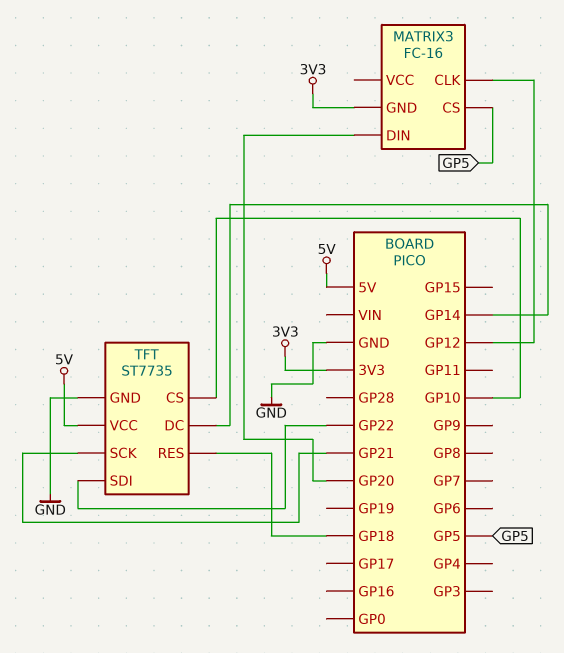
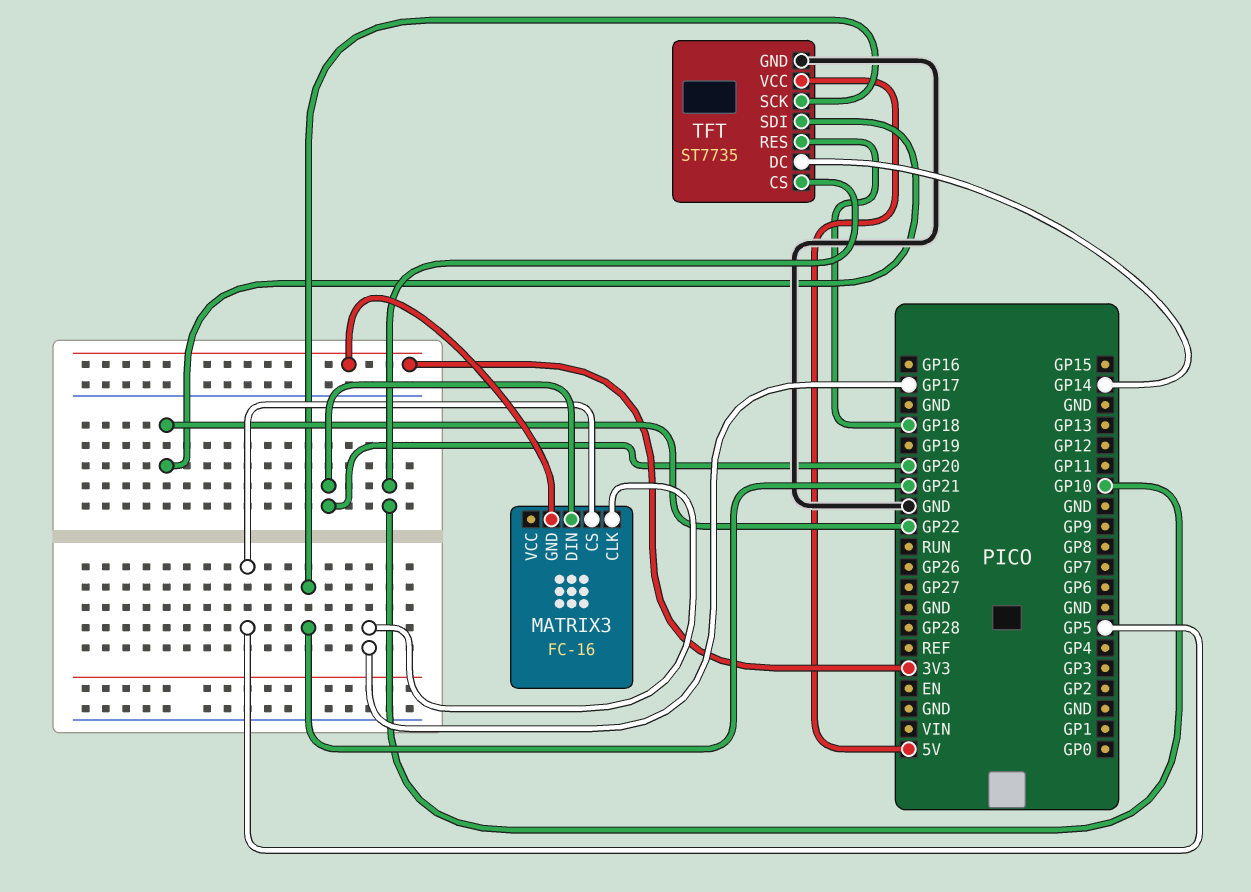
MATRIX3 pin CLK: GP12 -> GP17

